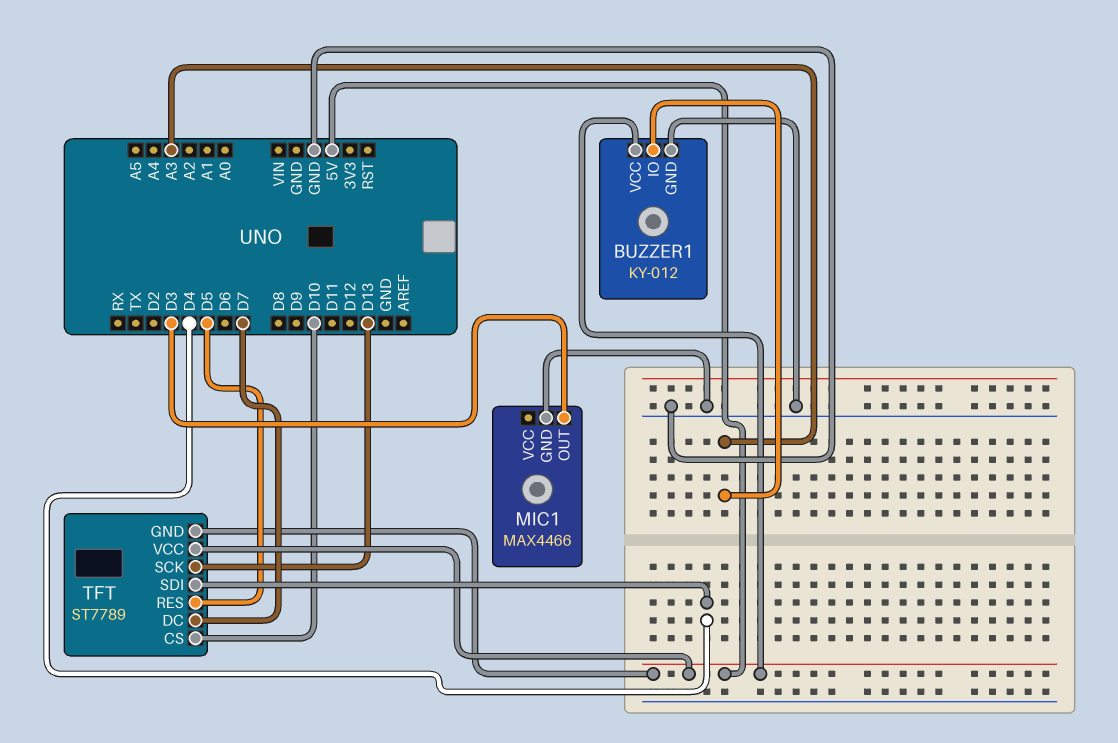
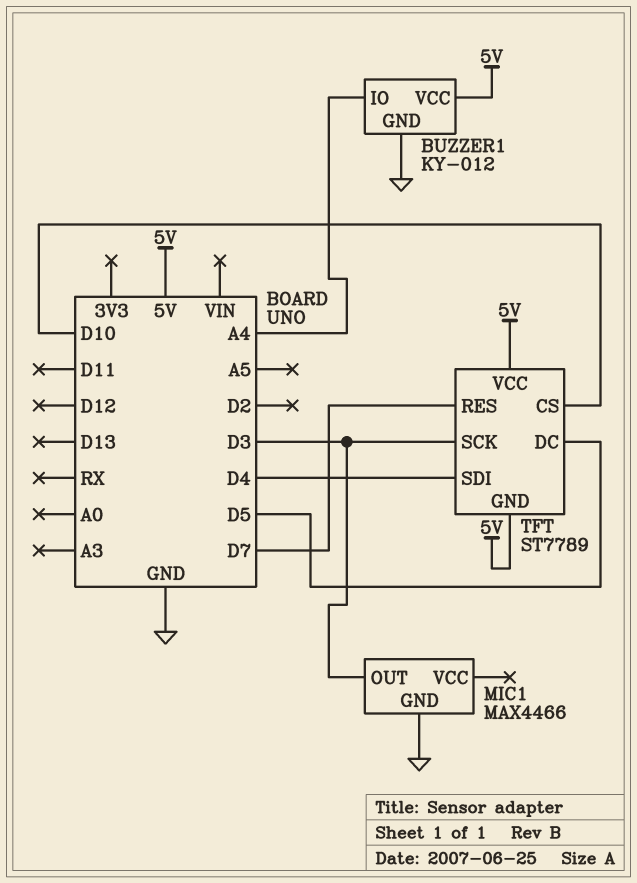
BUZZER1 pin IO: A3 -> A4
TFT pin DC: D7 -> D5
TFT pin RES: D5 -> D7
TFT pin SCK: D13 -> D3

